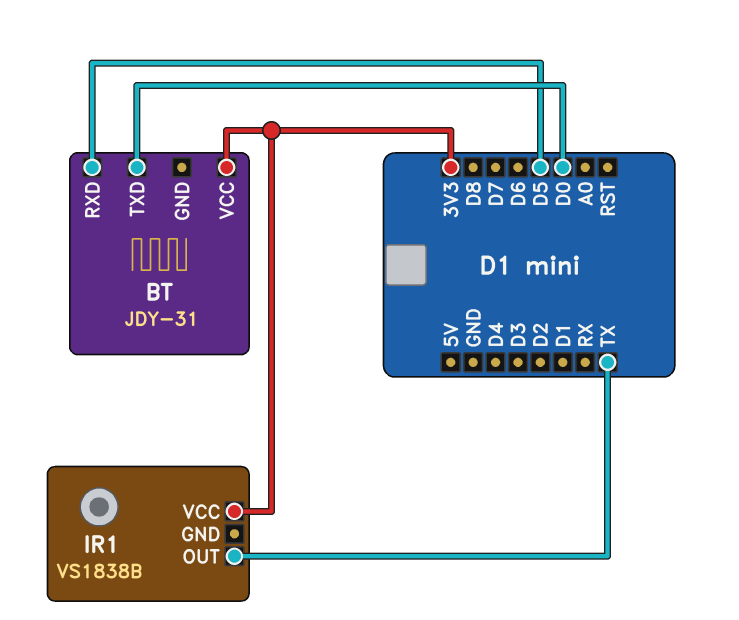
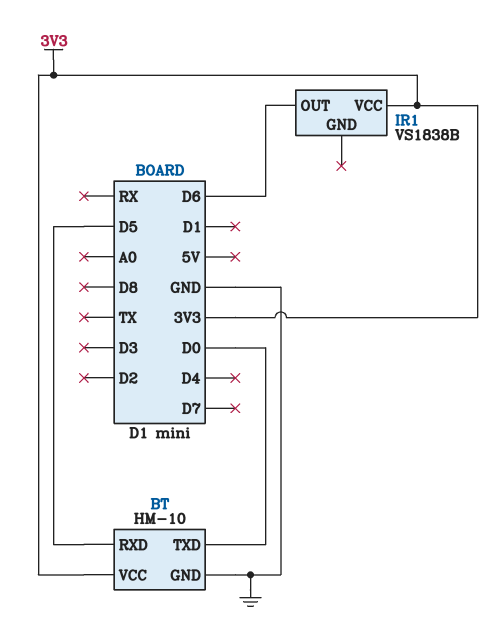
BT: JDY-31 -> HM-10
BT pin GND: none -> GND
IR1 pin OUT: TX -> D6

